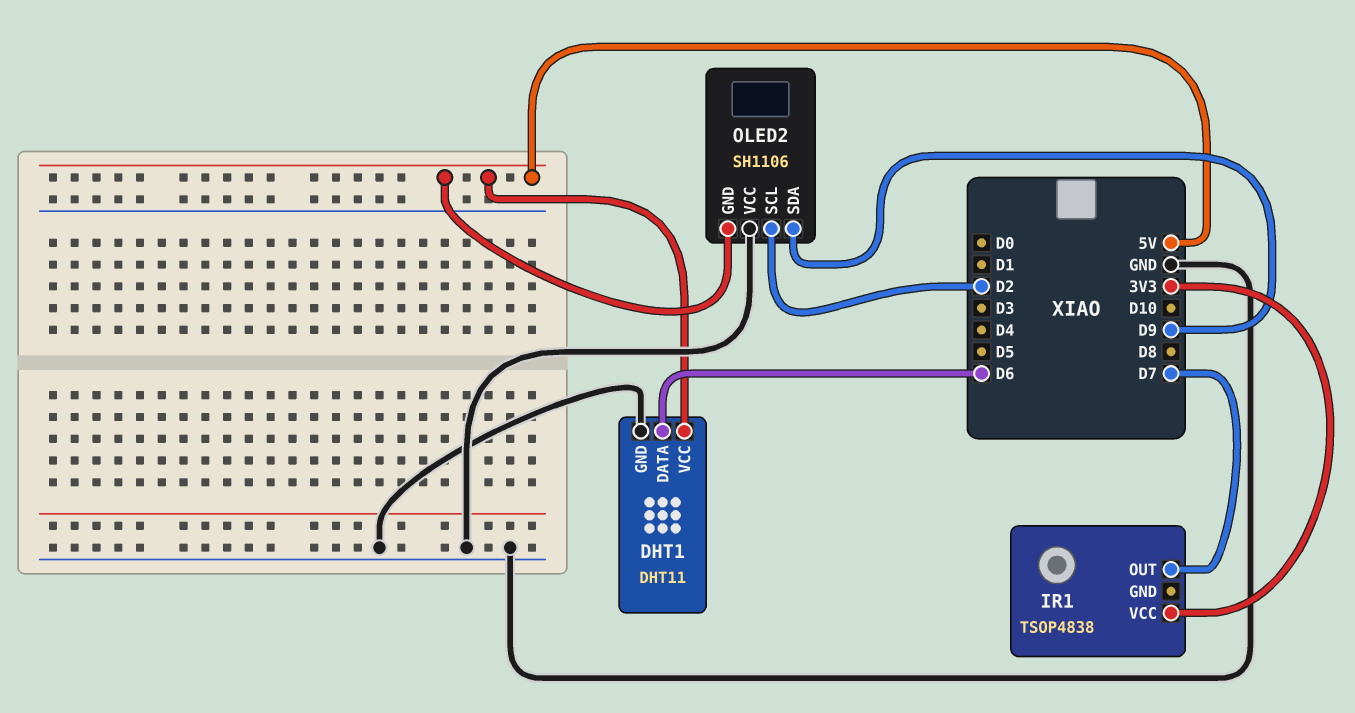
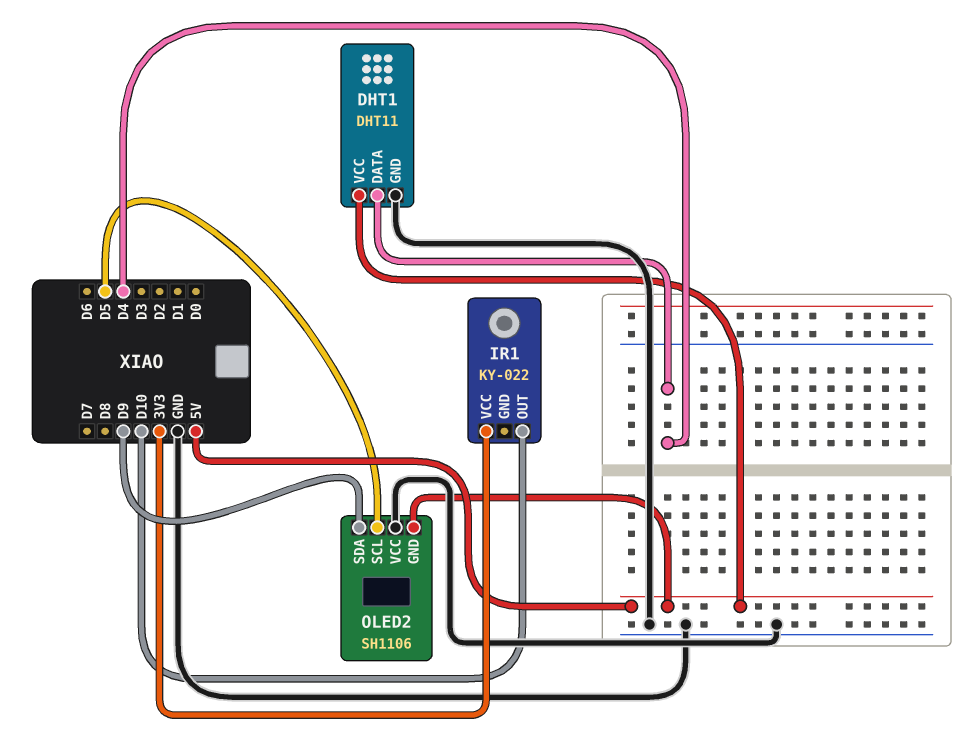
DHT1 pin DATA: D6 -> D4
IR1: TSOP4838 -> KY-022
IR1 pin OUT: D7 -> D10
OLED2 pin SCL: D2 -> D5

